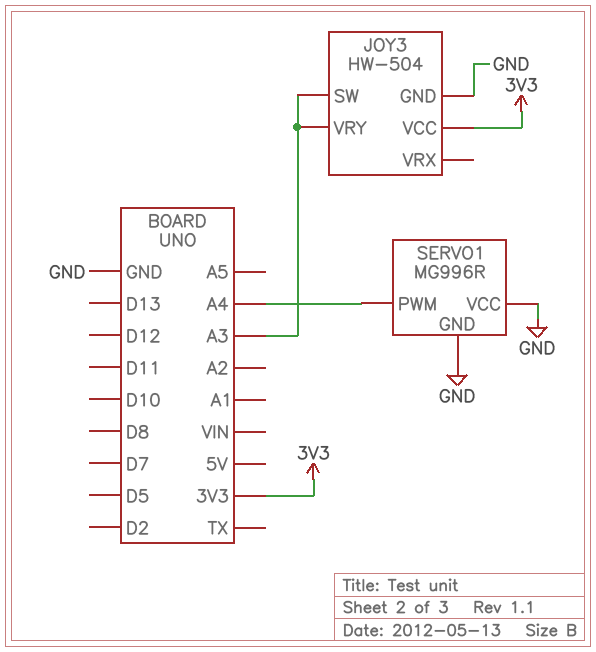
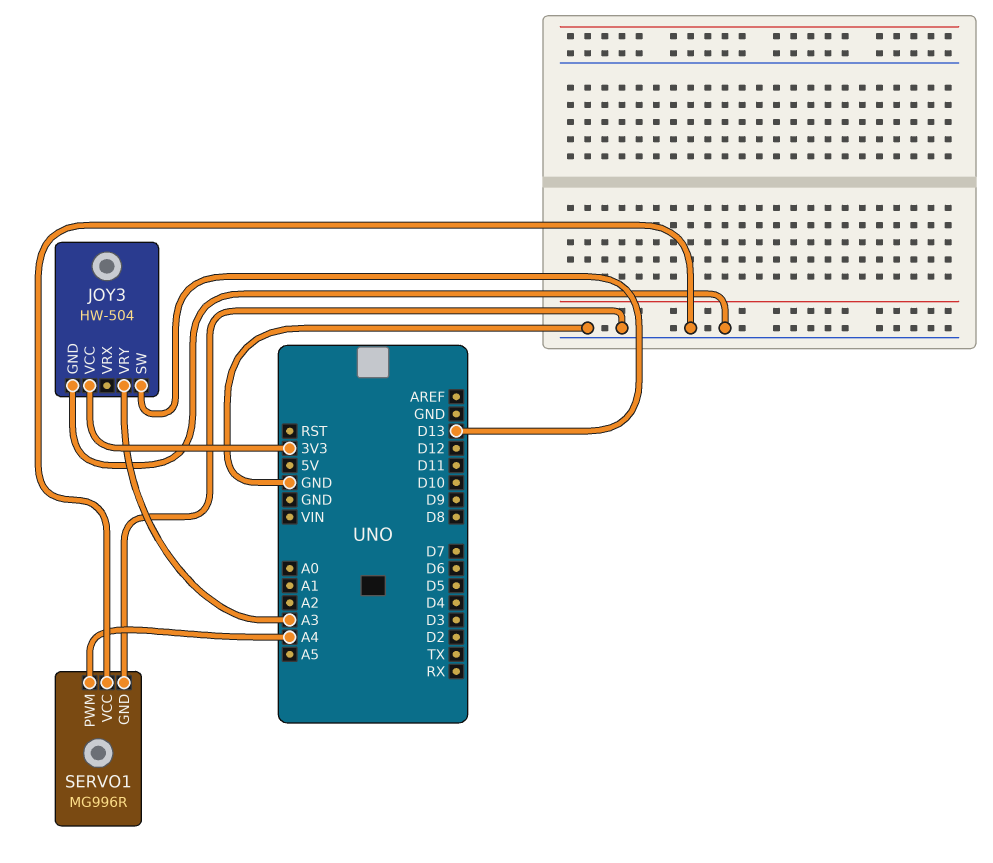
JOY3 pin SW: A3 -> D13

